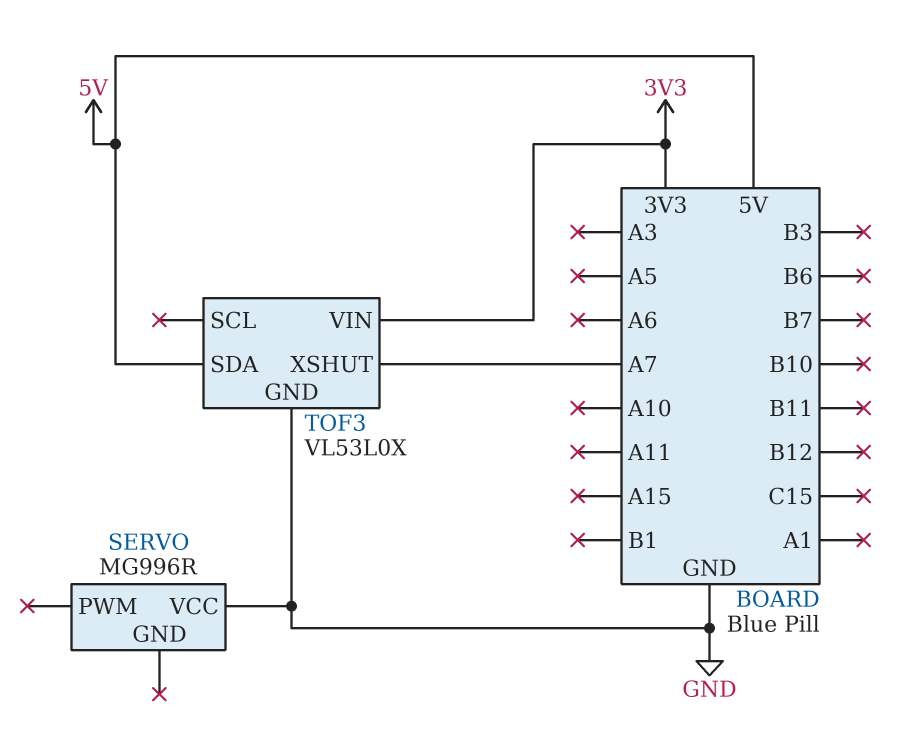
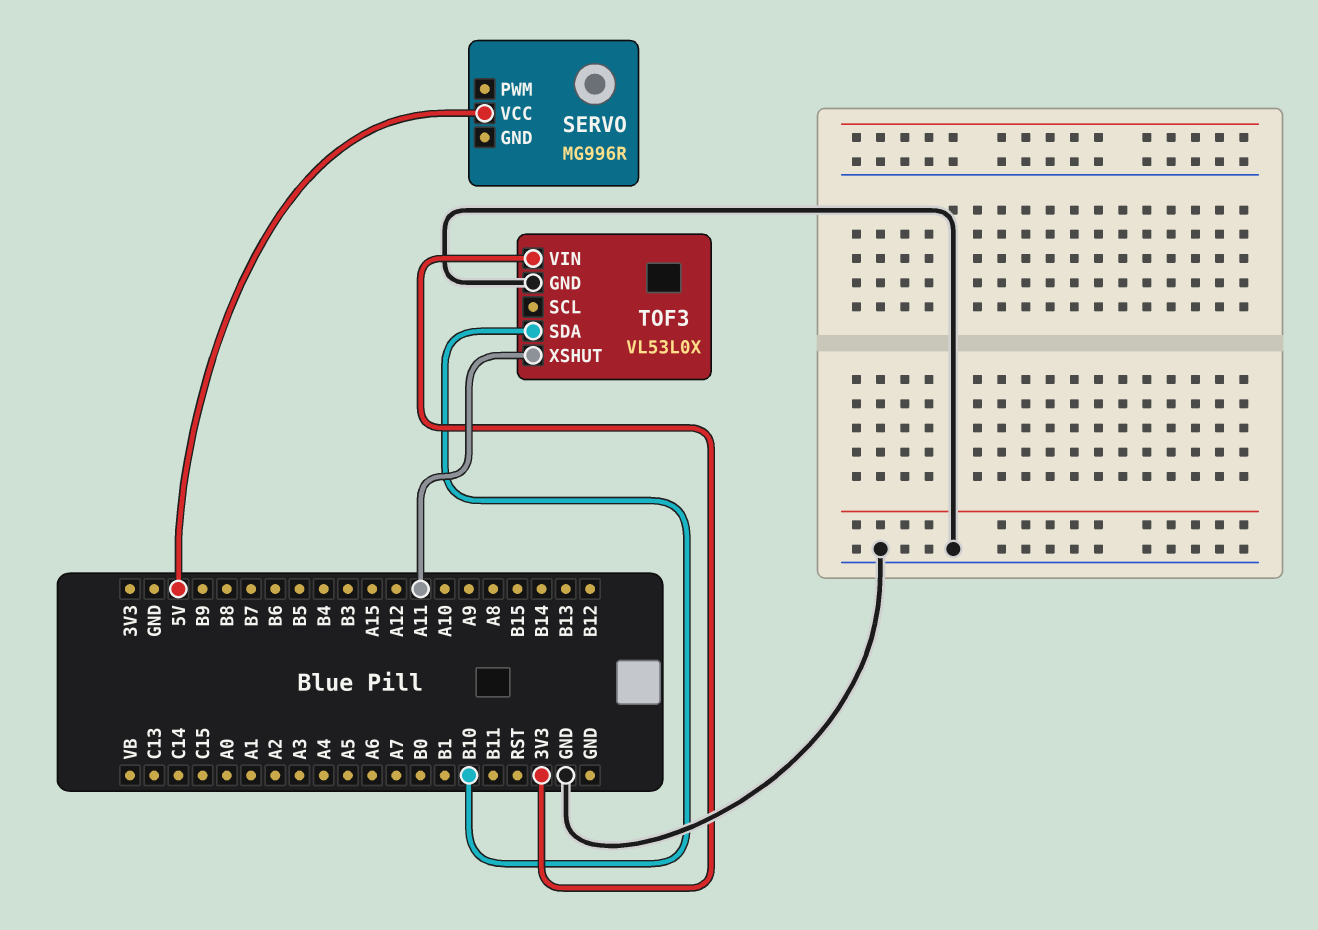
SERVO pin VCC: GND -> 5V
TOF3 pin SDA: 5V -> B10
TOF3 pin XSHUT: A7 -> A11

